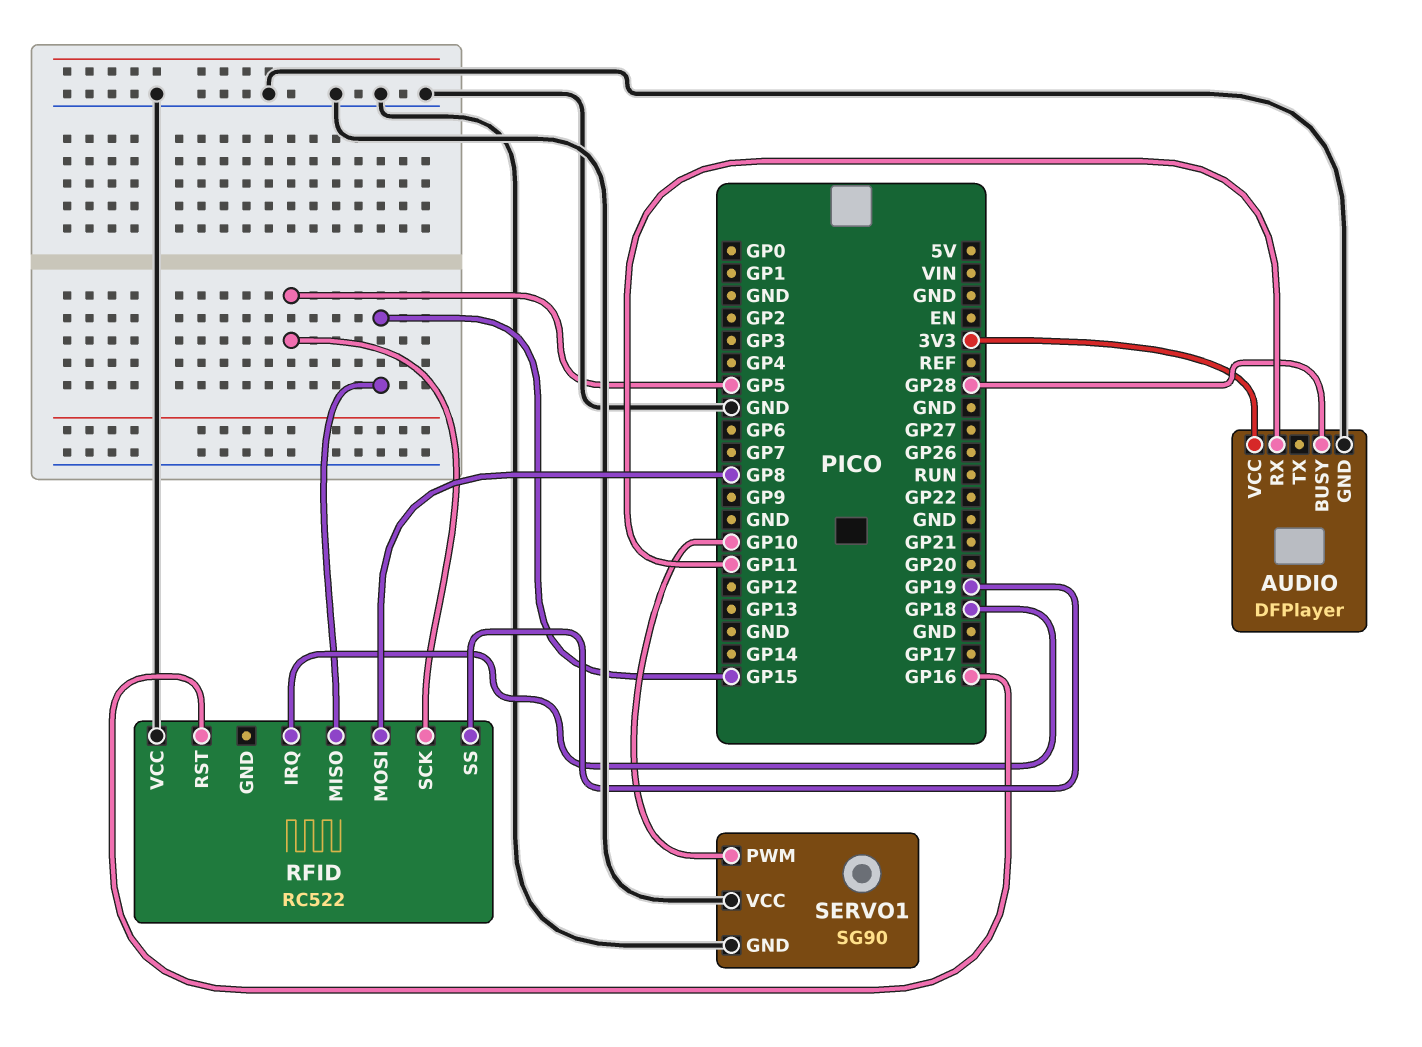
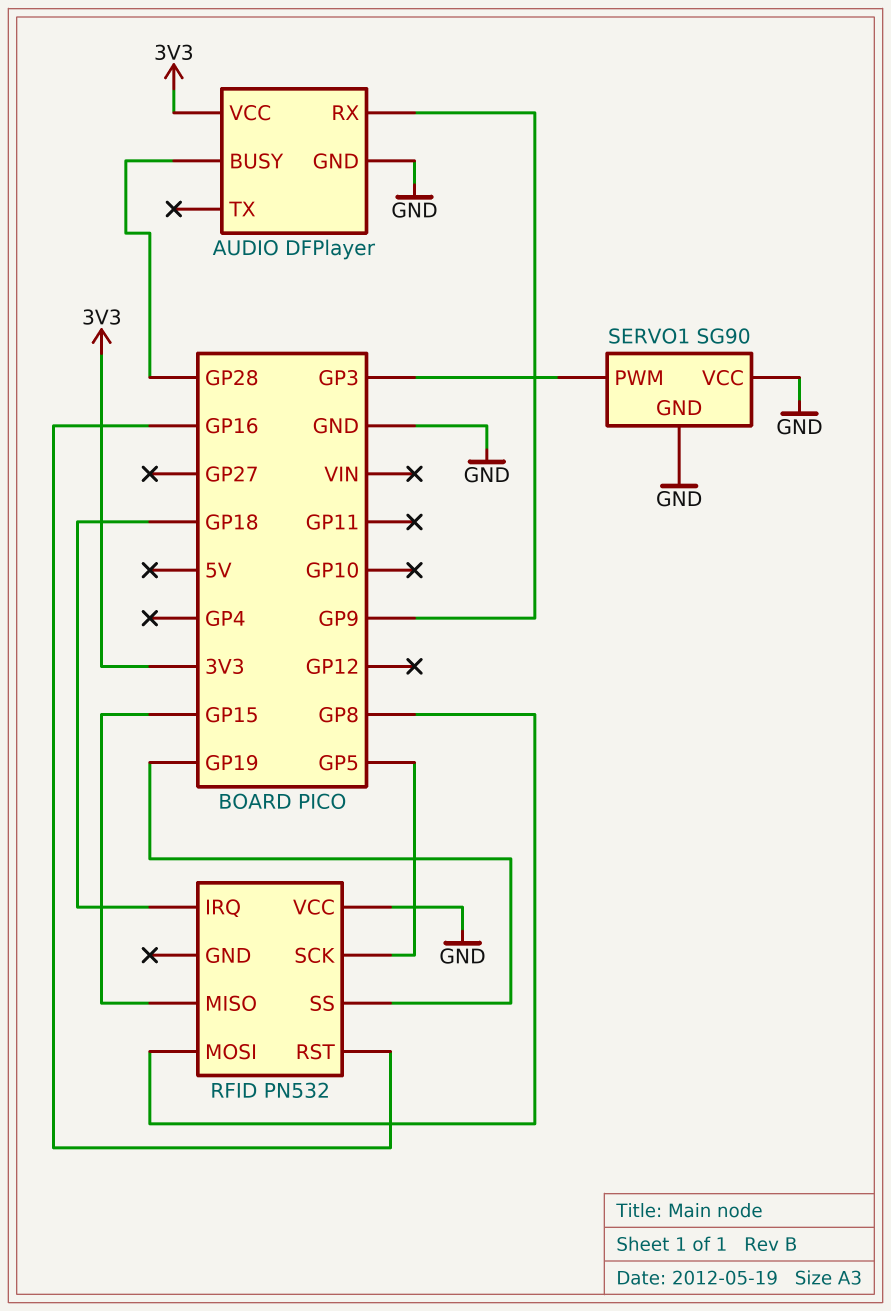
AUDIO pin RX: GP11 -> GP9
RFID: RC522 -> PN532
SERVO1 pin PWM: GP10 -> GP3

